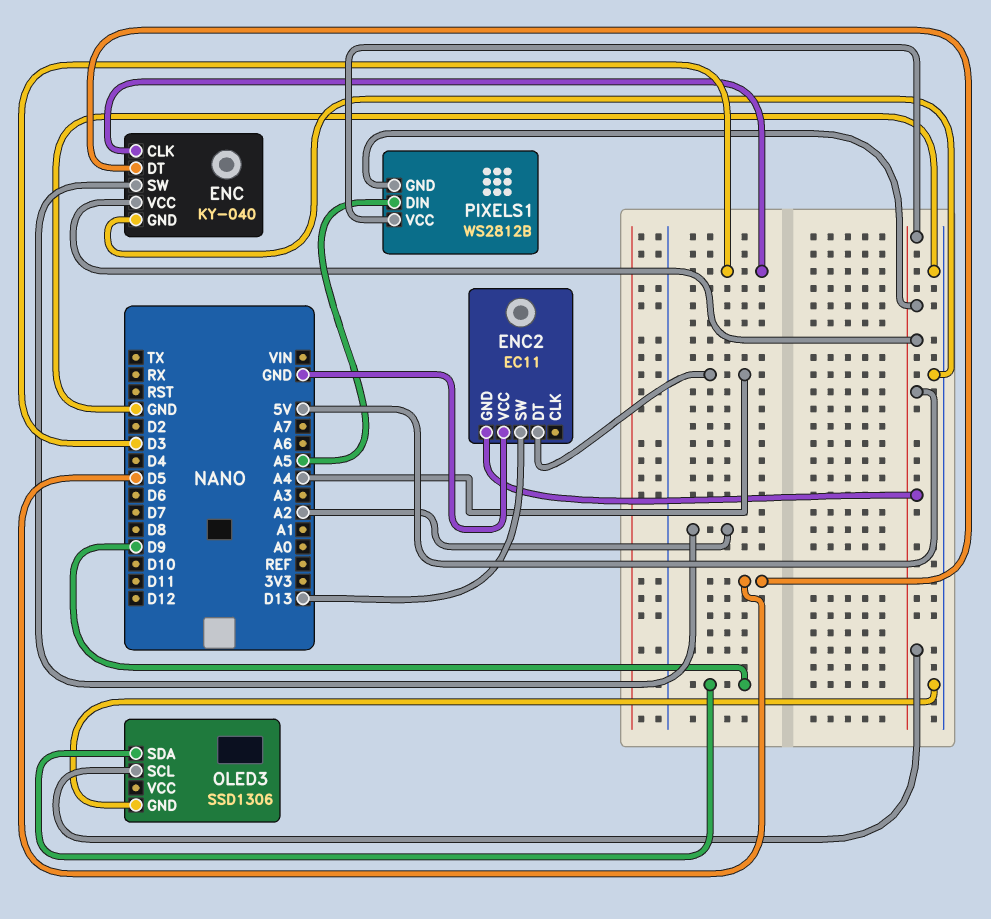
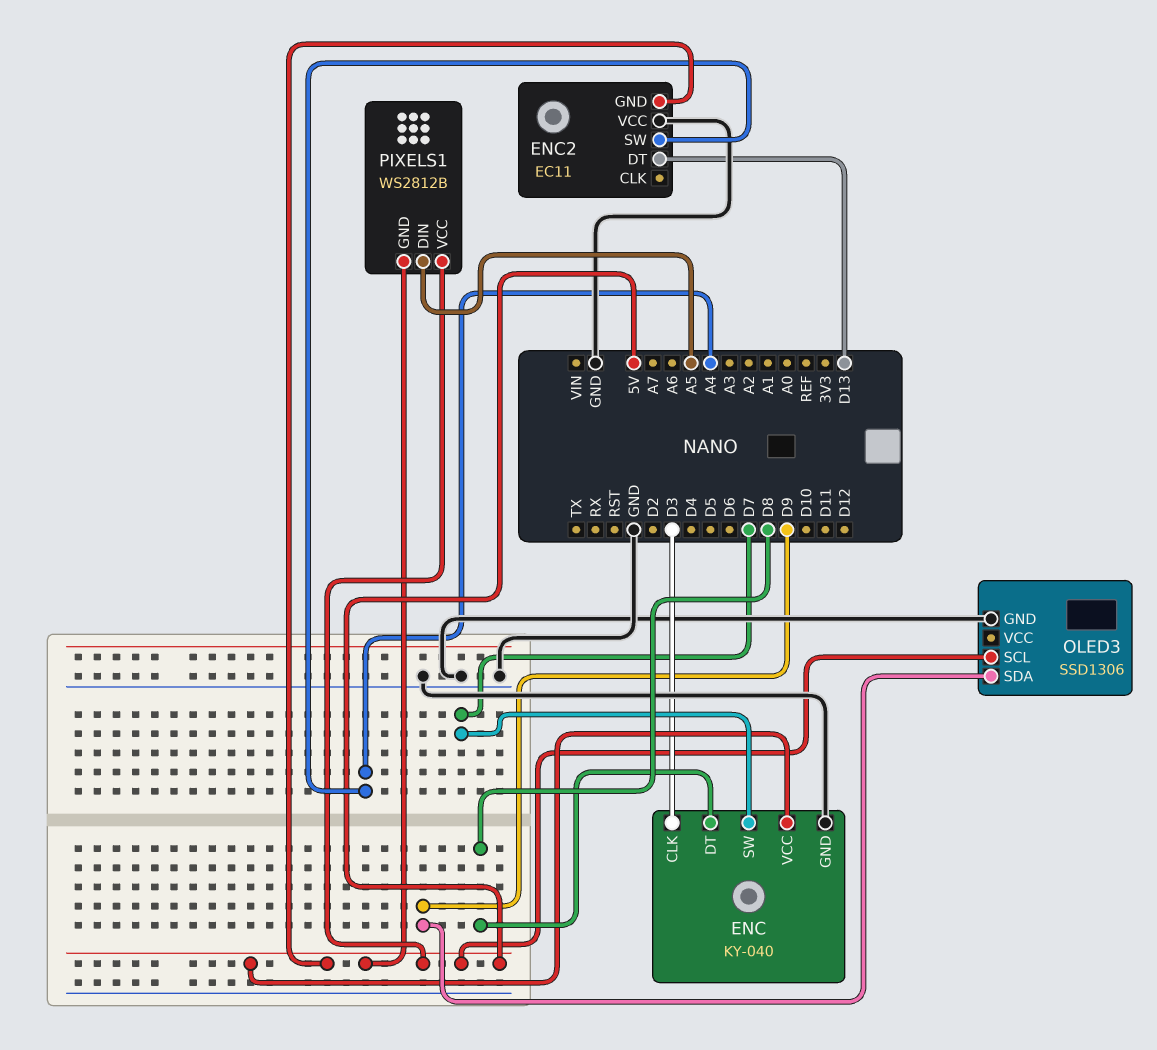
ENC pin DT: D5 -> D8
ENC pin SW: A2 -> D7
ENC2 pin DT: A4 -> D13
ENC2 pin SW: D13 -> A4

